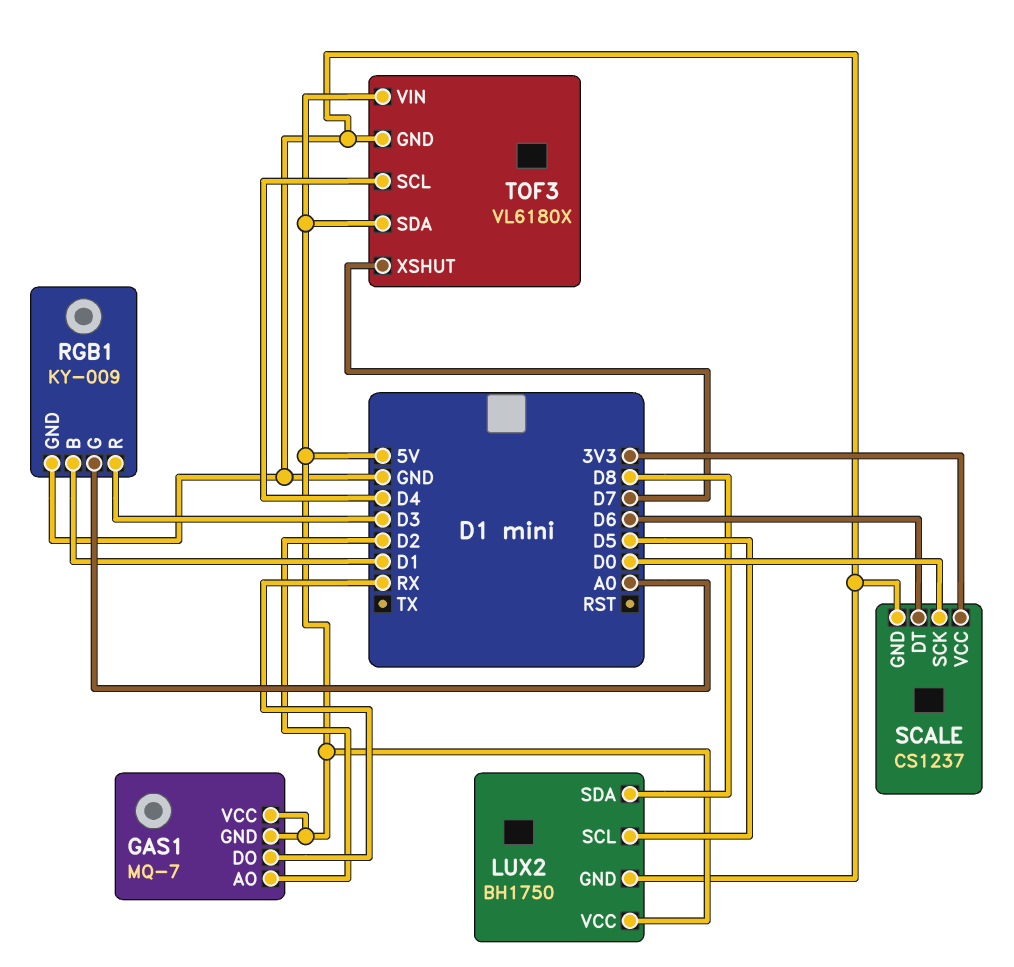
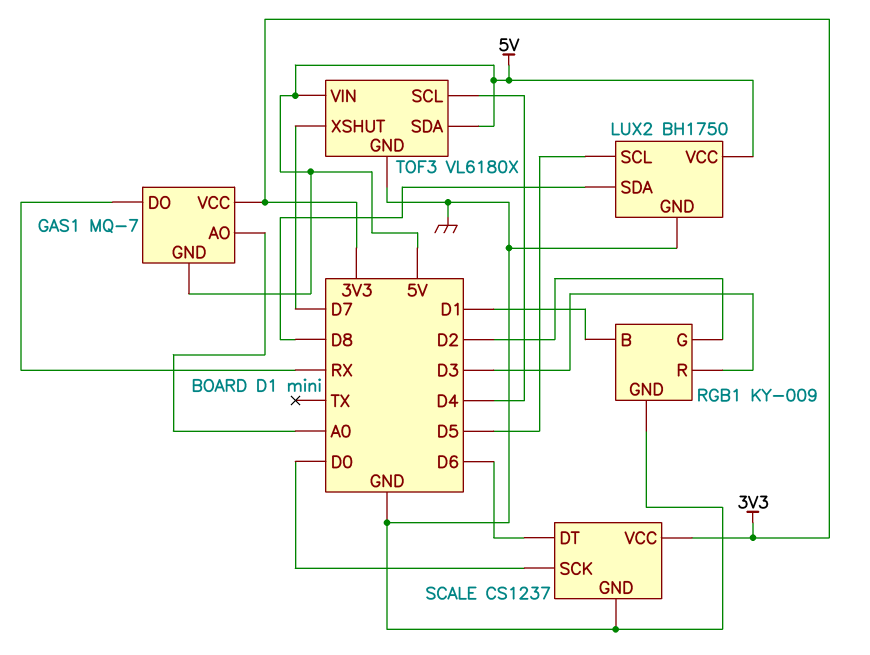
GAS1 pin AO: D2 -> A0
GAS1 pin VCC: 5V -> 3V3
RGB1 pin G: A0 -> D2

